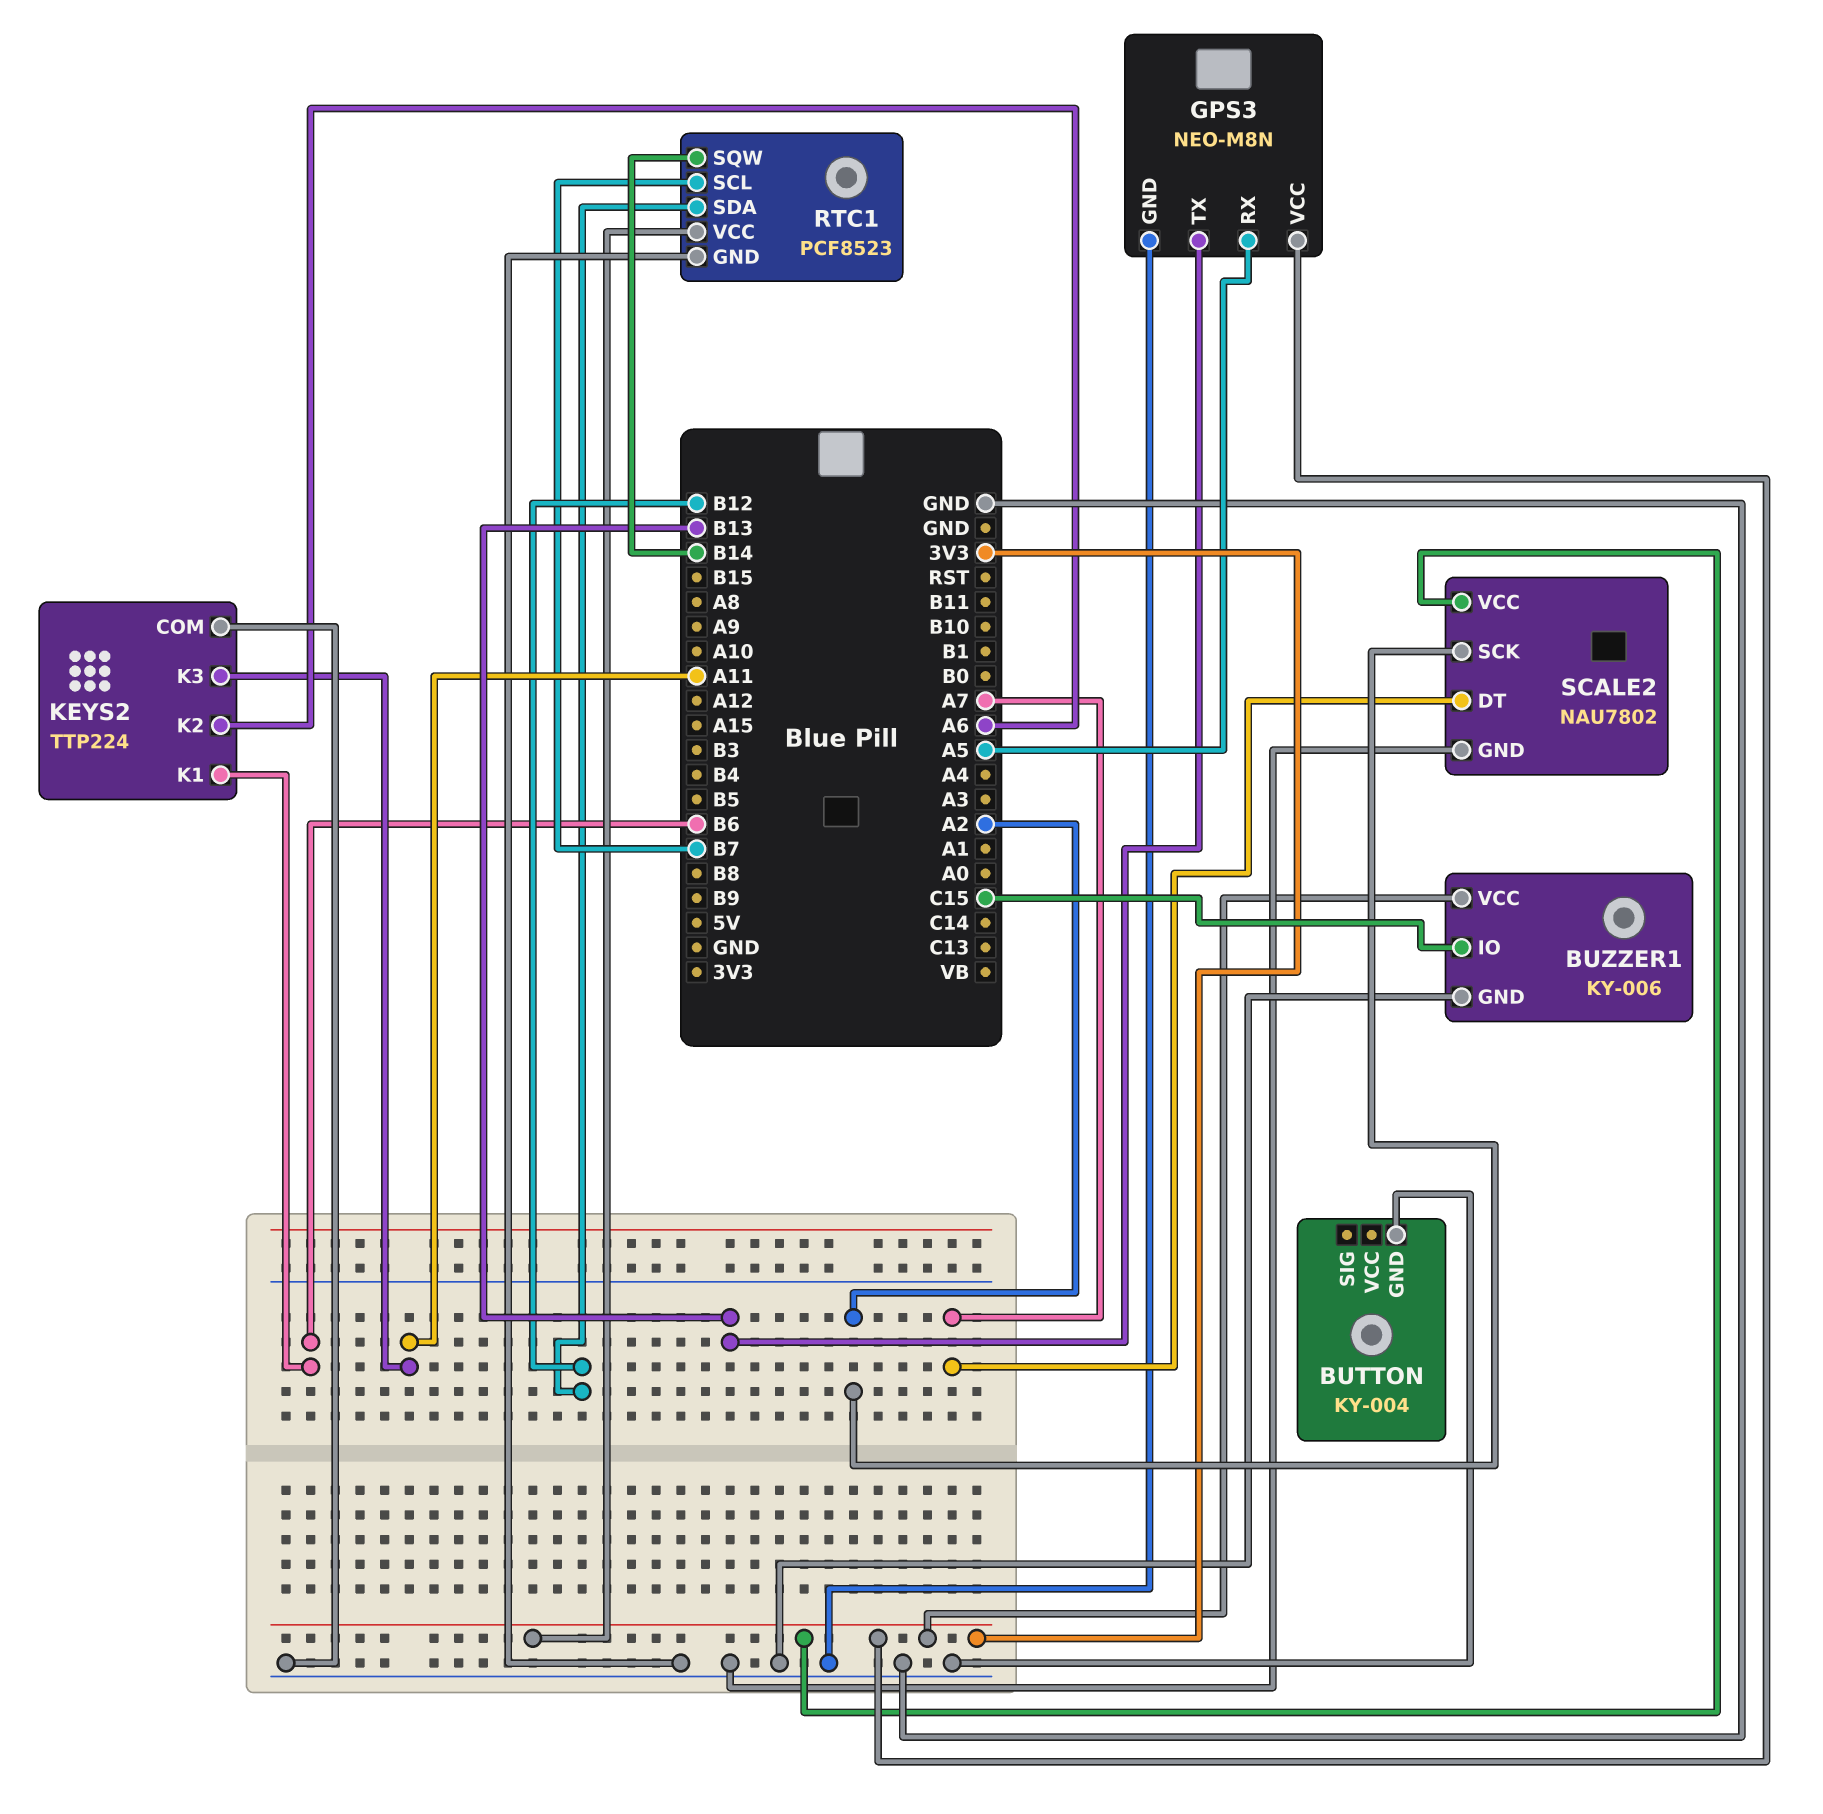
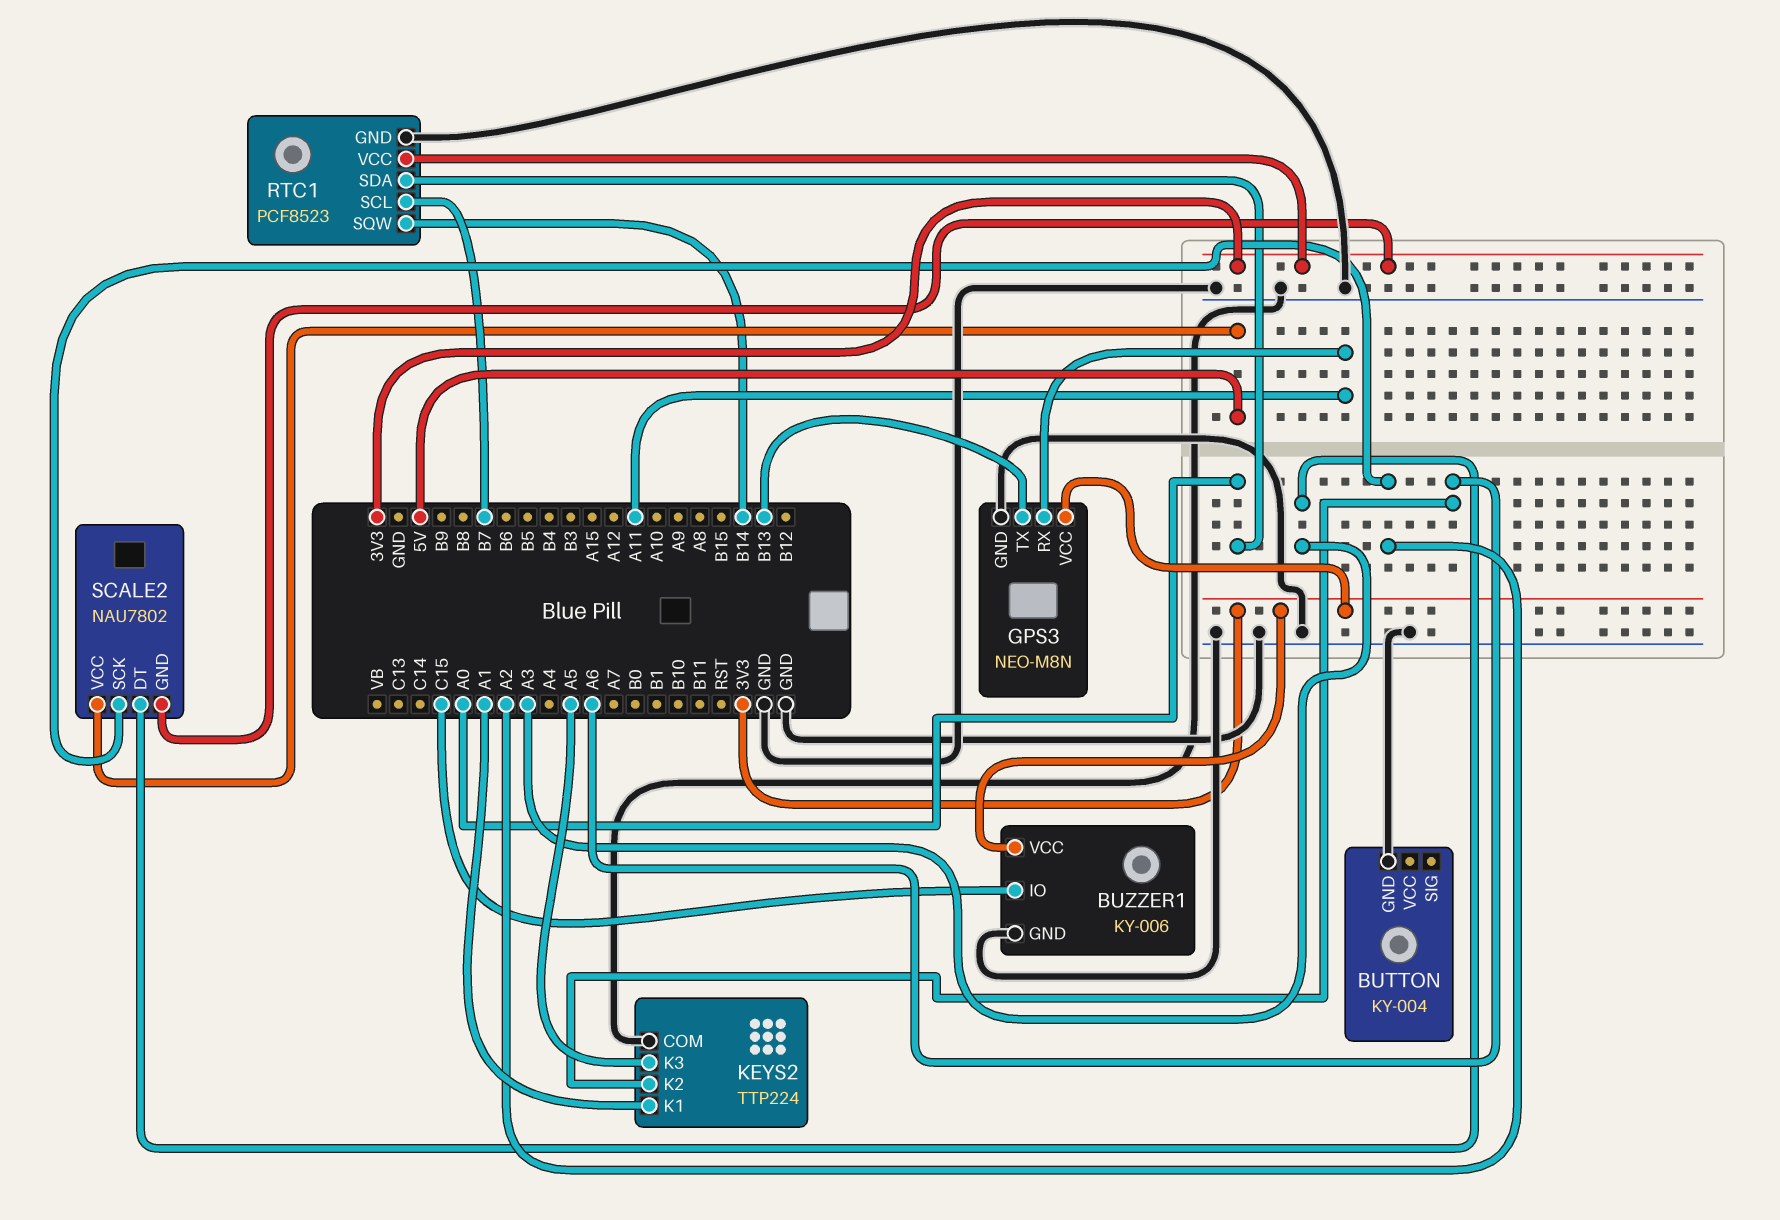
GPS3 pin RX: A5 -> A11
KEYS2 pin K1: B6 -> A1
KEYS2 pin K3: A11 -> A5
RTC1 pin SDA: B12 -> A0
SCALE2 pin DT: A7 -> A3
SCALE2 pin GND: GND -> 3V3
SCALE2 pin VCC: 3V3 -> 5V

